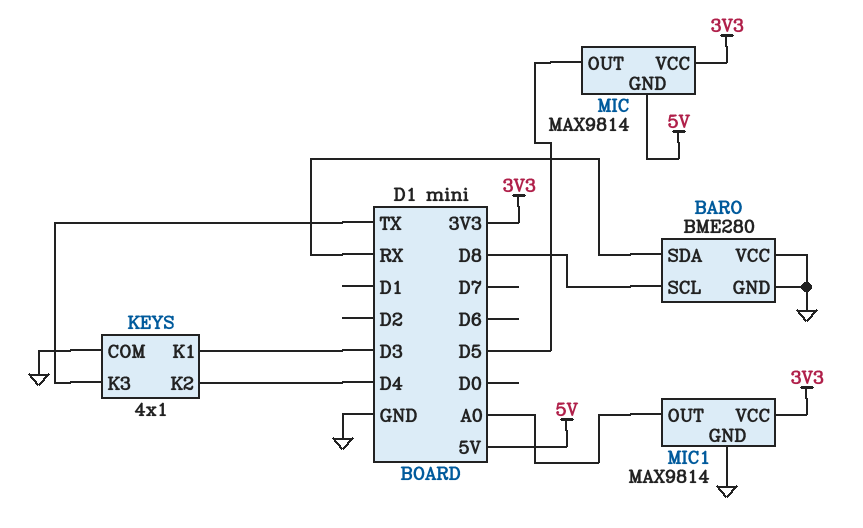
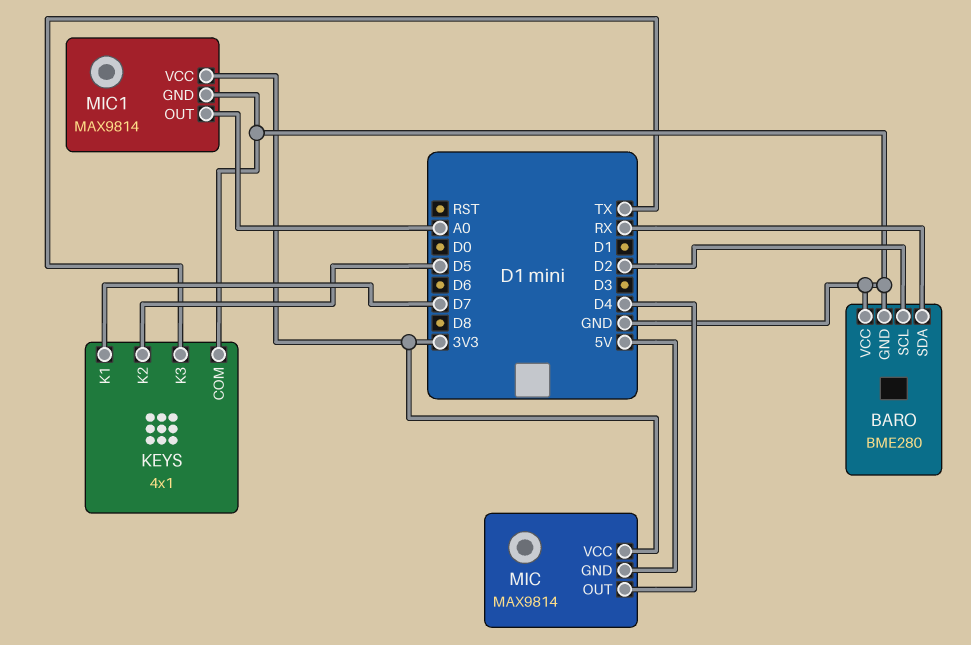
BARO pin SCL: D8 -> D2
KEYS pin K1: D3 -> D7
KEYS pin K2: D4 -> D5
MIC pin OUT: D5 -> D4

